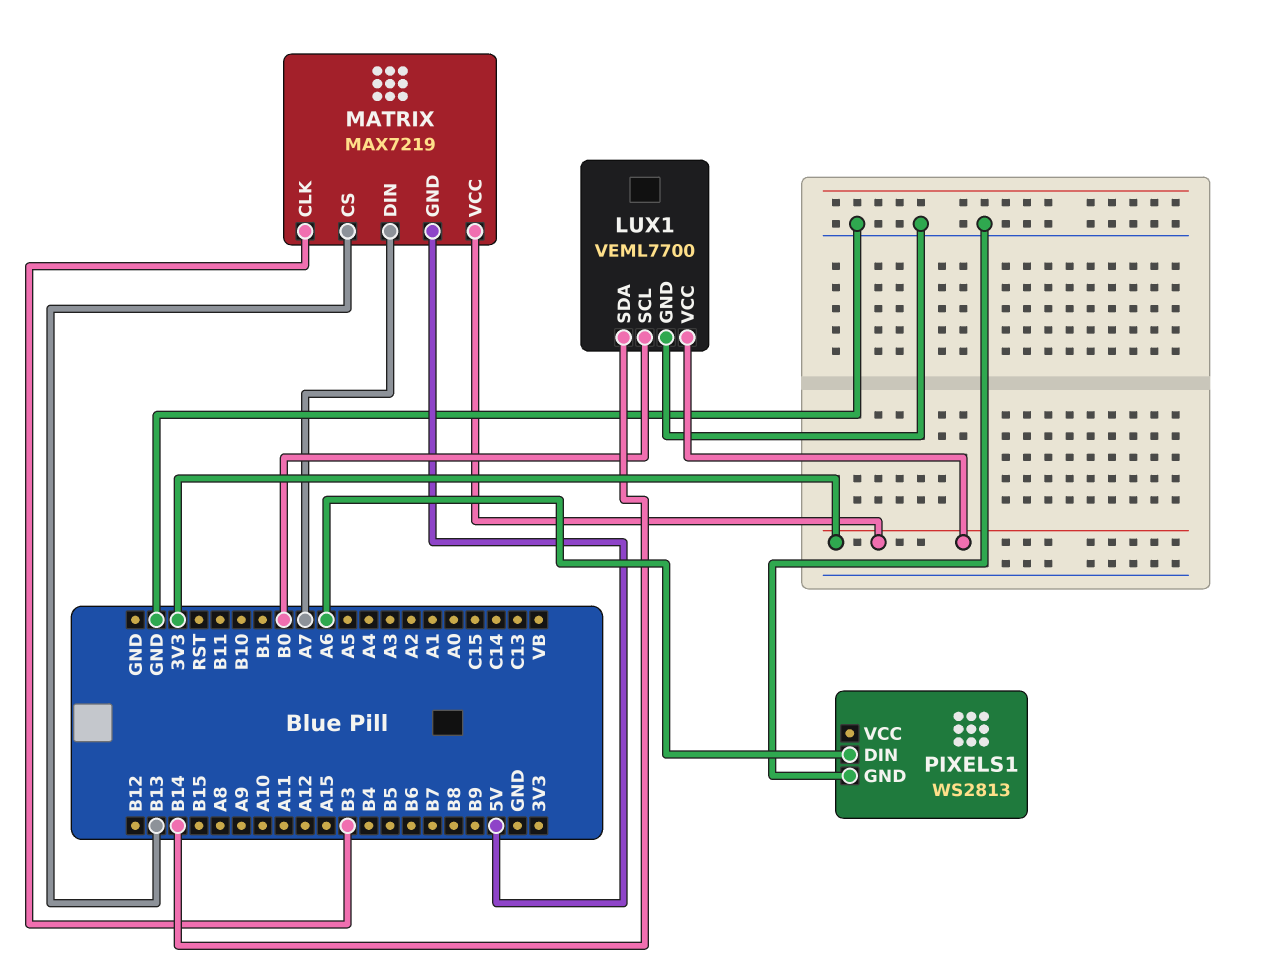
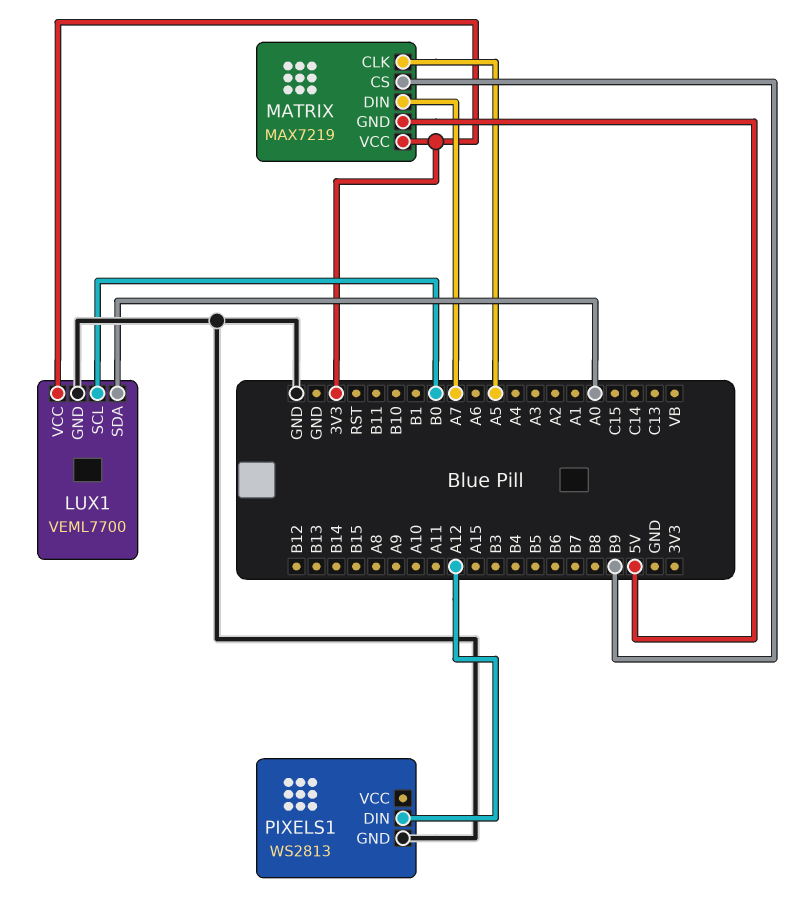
LUX1 pin SDA: B14 -> A0
MATRIX pin CLK: B3 -> A5
MATRIX pin CS: B13 -> B9
PIXELS1 pin DIN: A6 -> A12

